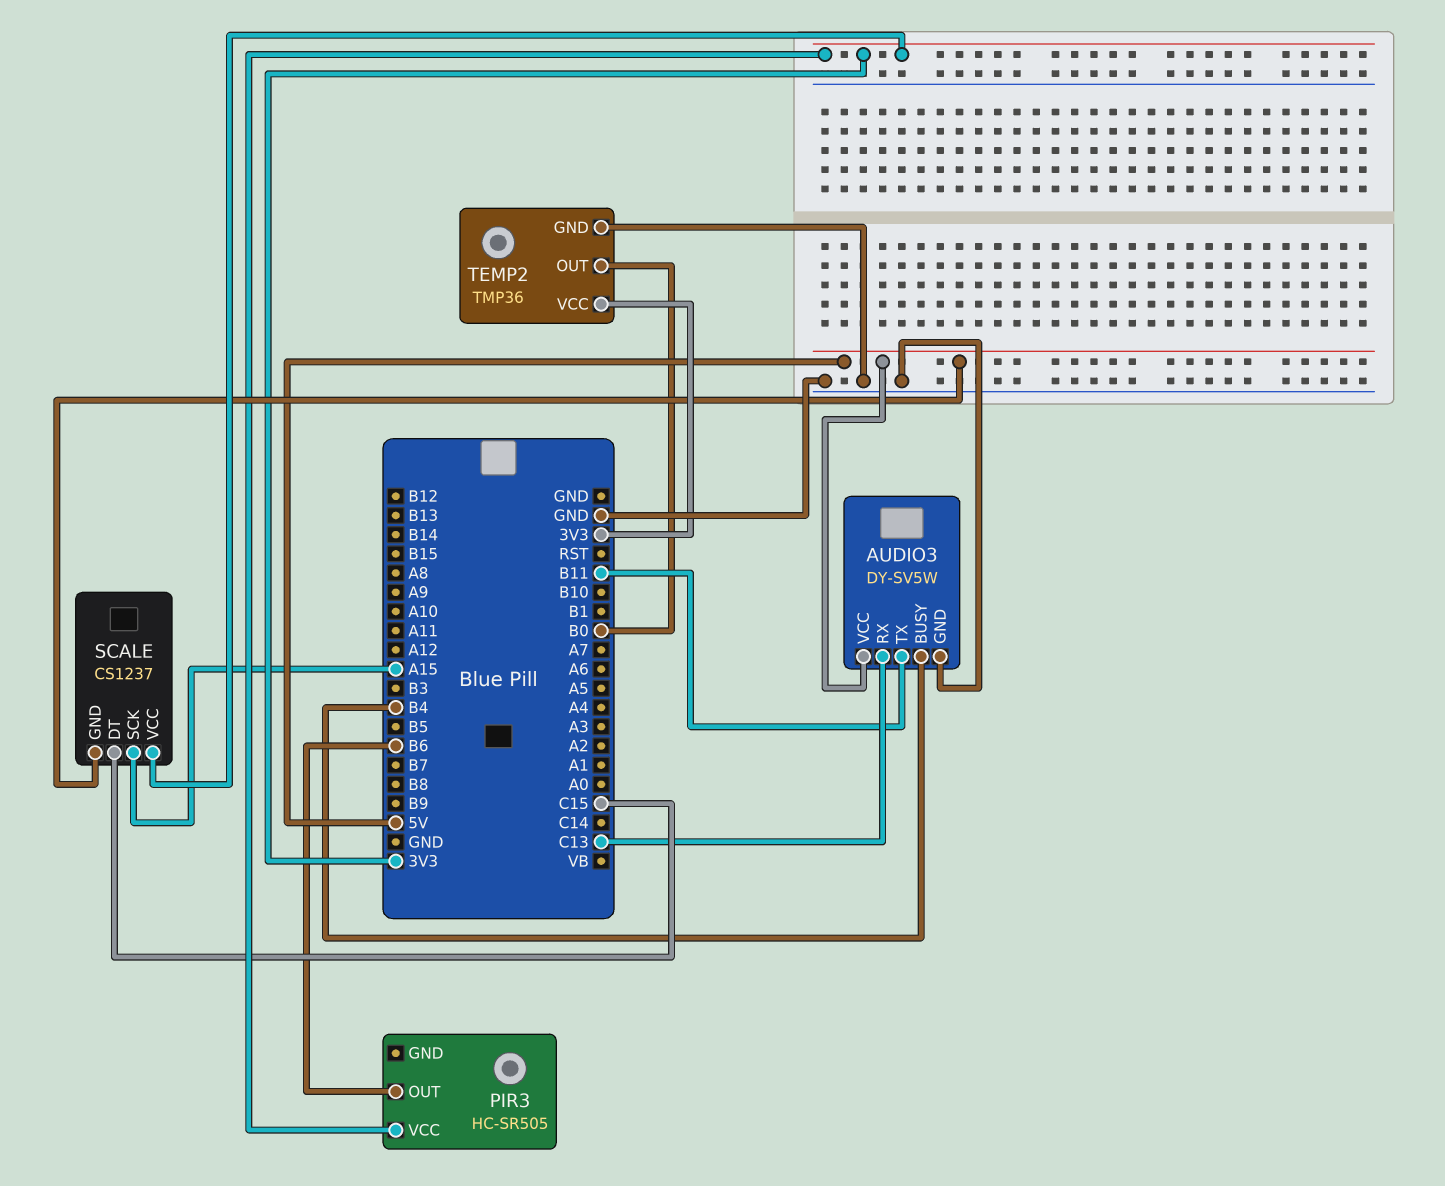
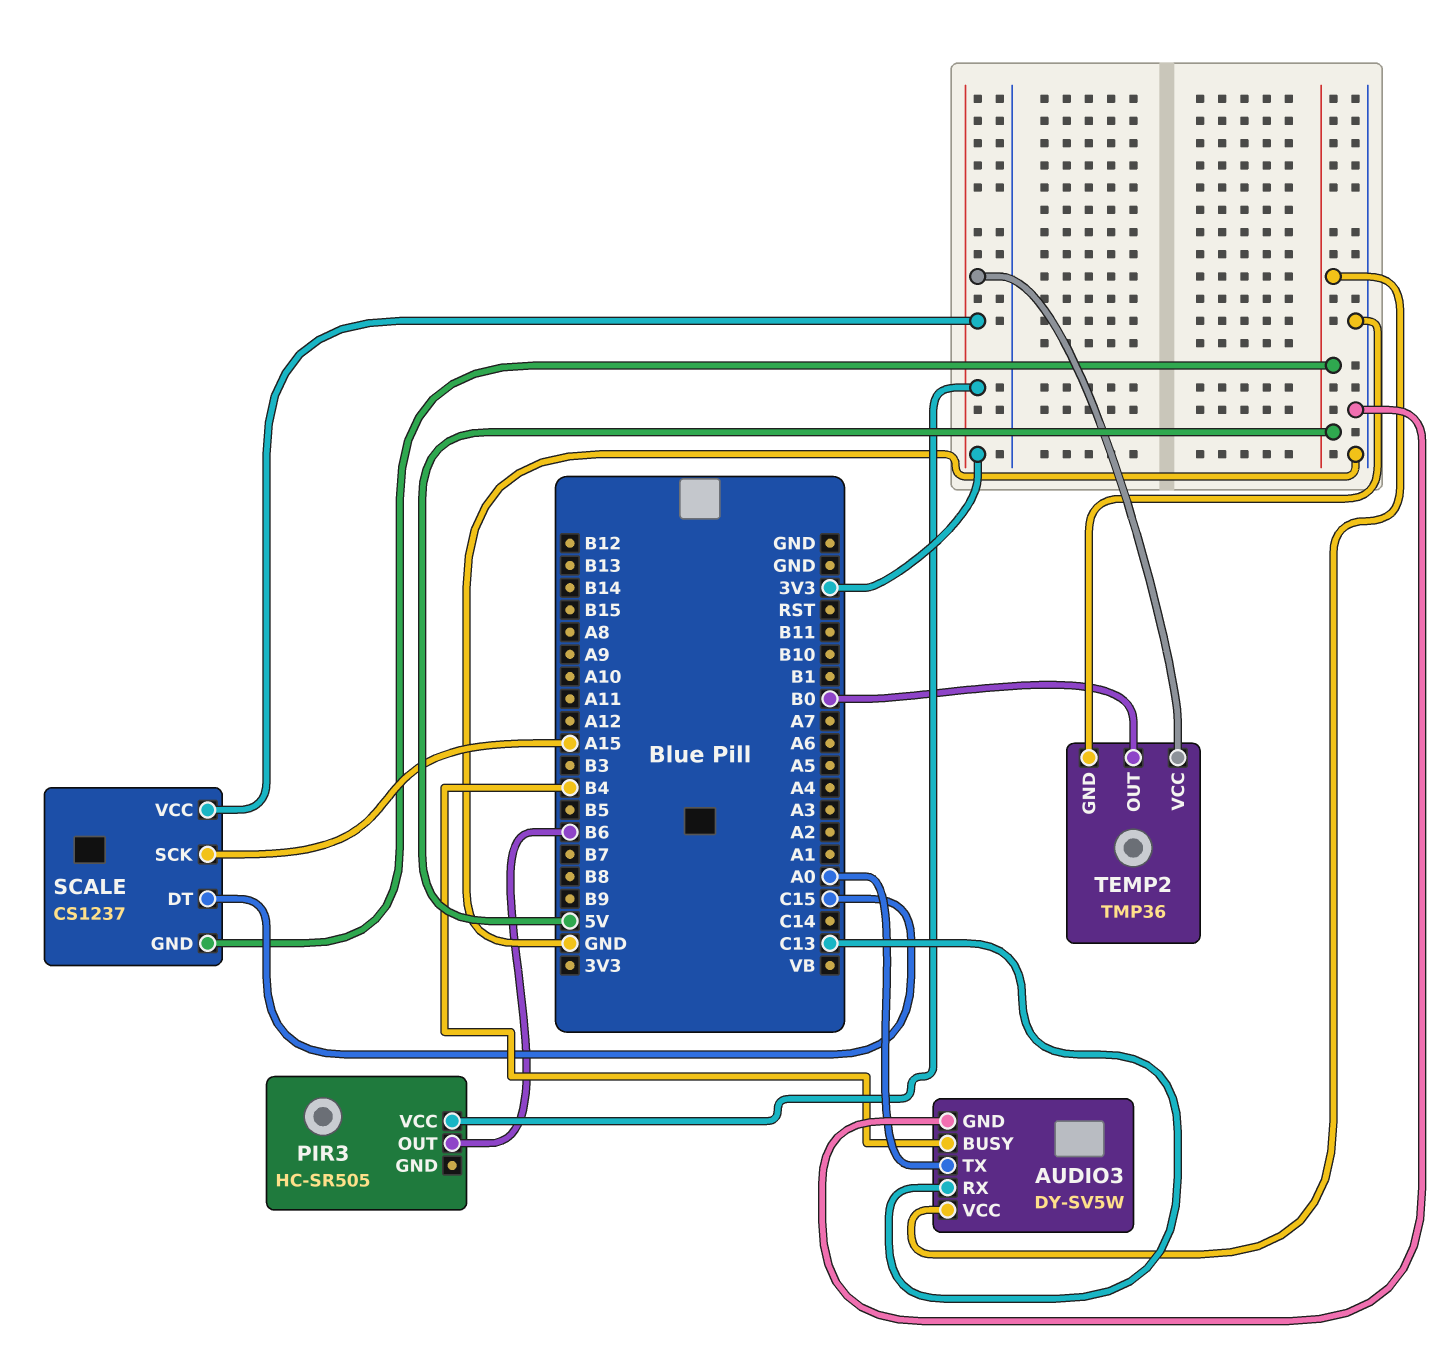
AUDIO3 pin TX: B11 -> A0

